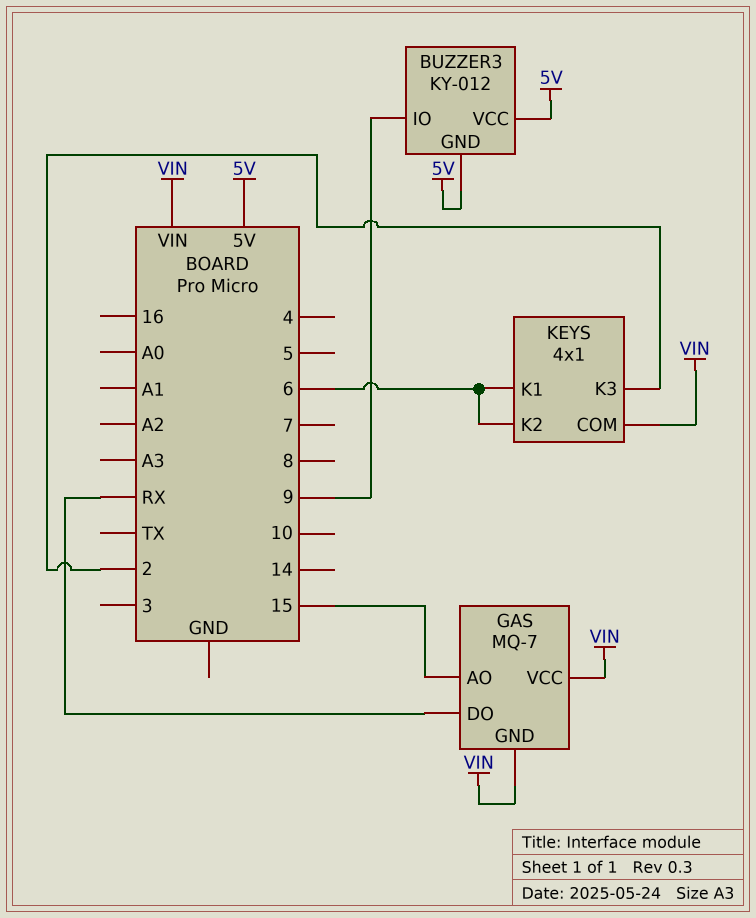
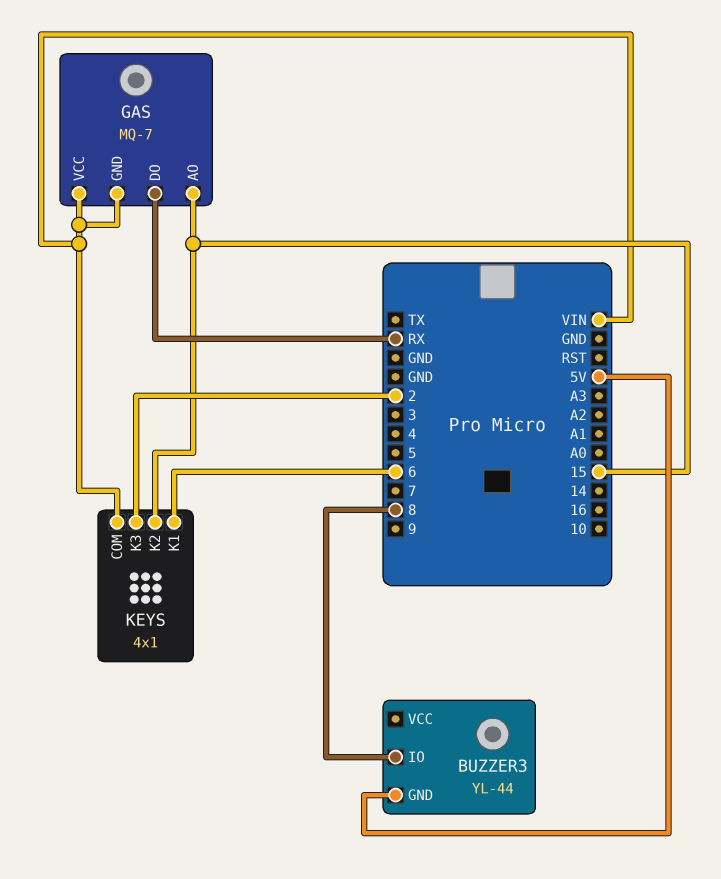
BUZZER3: KY-012 -> YL-44
BUZZER3 pin IO: 9 -> 8
BUZZER3 pin VCC: 5V -> none
KEYS pin K2: 6 -> 15

